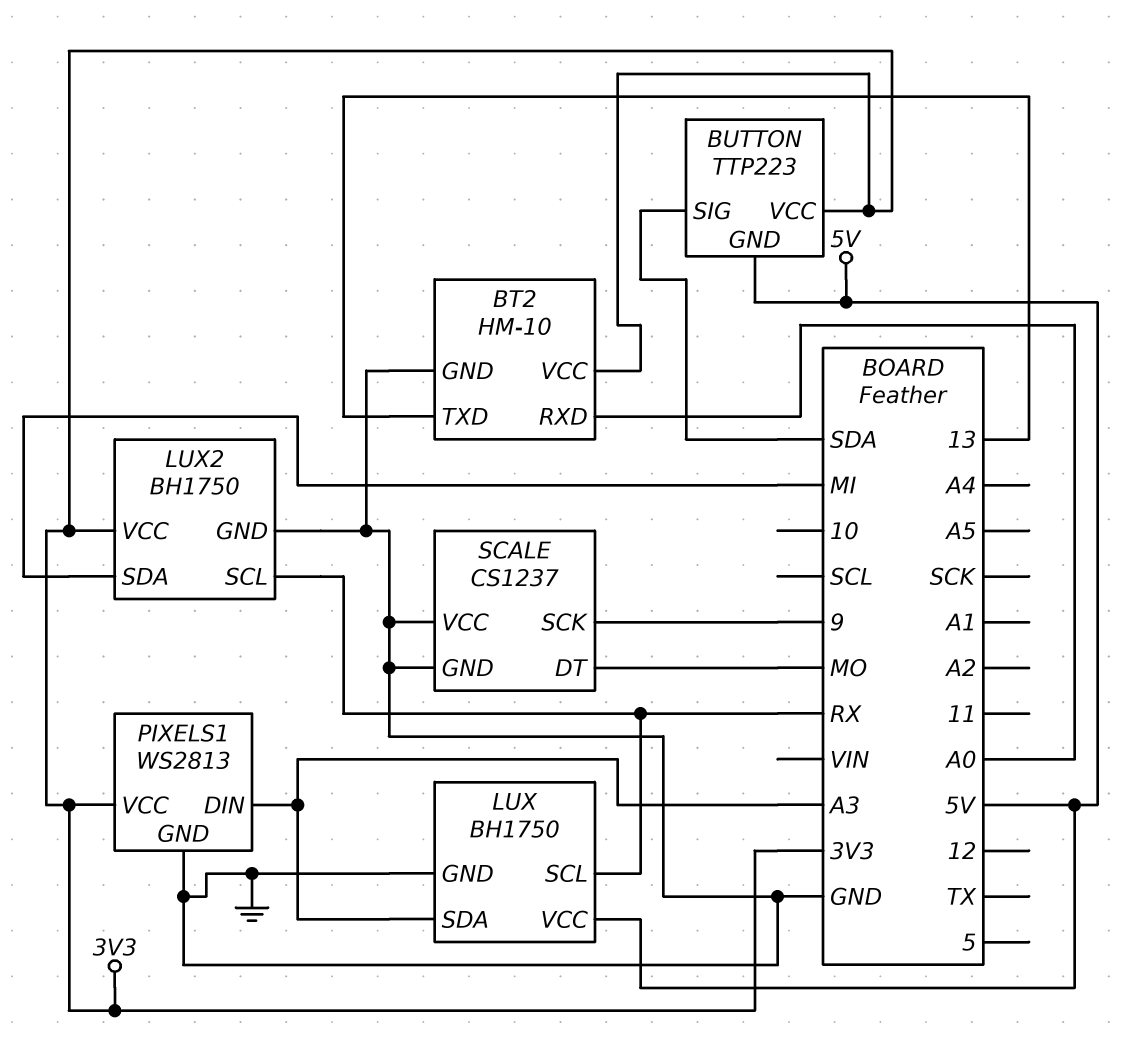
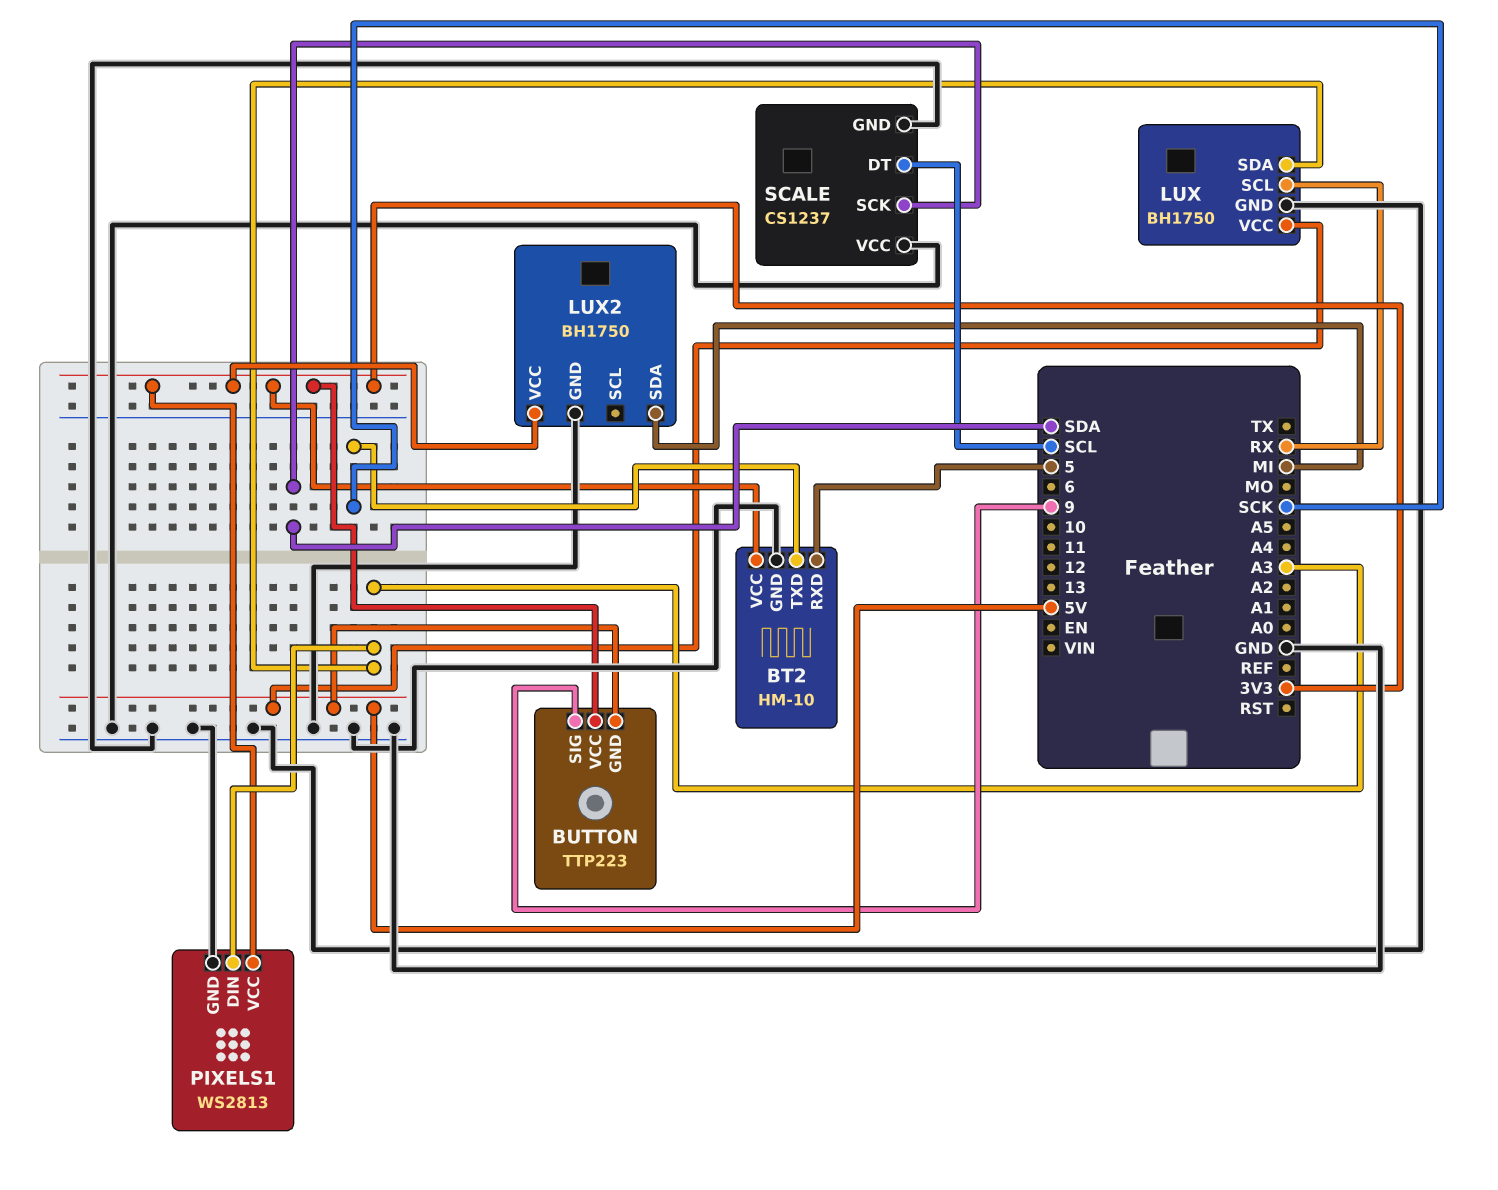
BT2 pin RXD: A0 -> 5
BT2 pin TXD: 13 -> SCK
BUTTON pin SIG: SDA -> 9
LUX2 pin SCL: RX -> none
SCALE pin DT: MO -> SCL
SCALE pin SCK: 9 -> SDA

